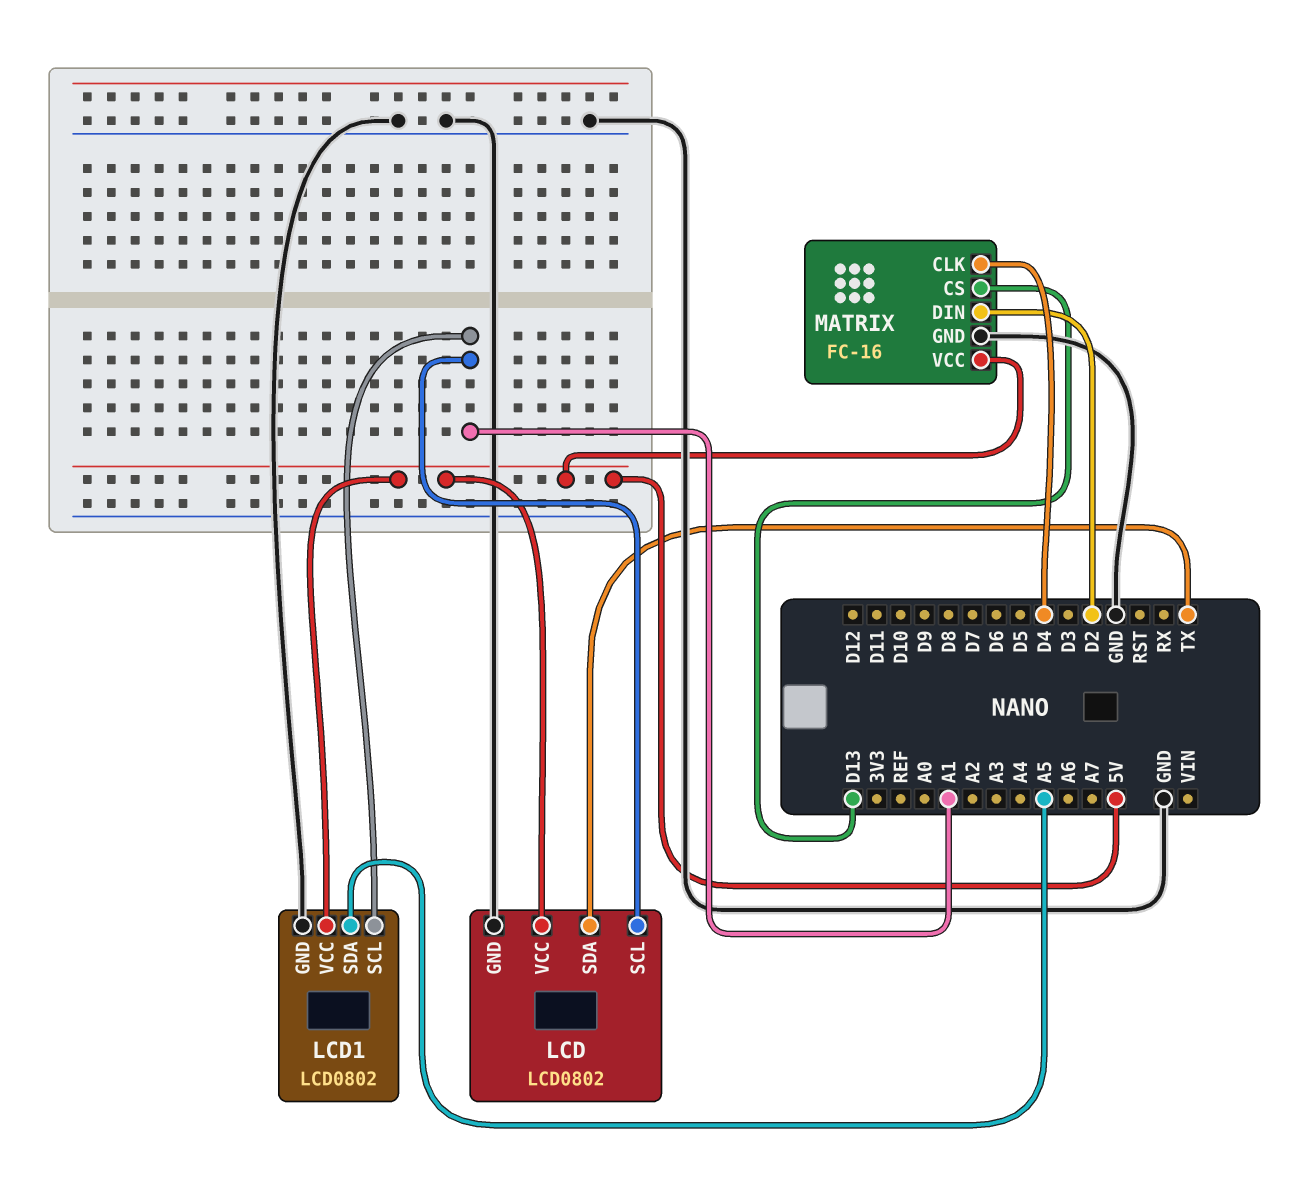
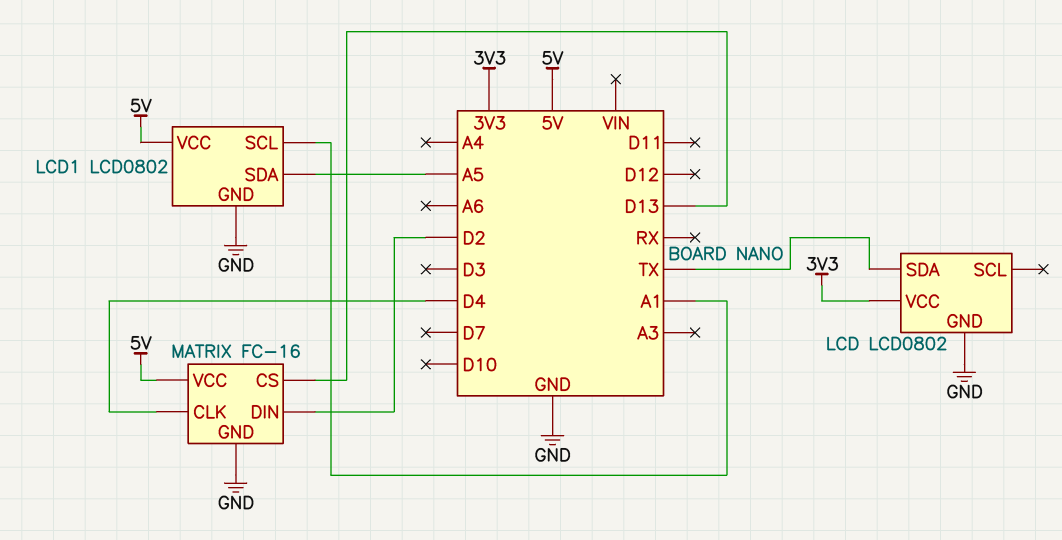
LCD pin SCL: A1 -> none
LCD pin VCC: 5V -> 3V3

